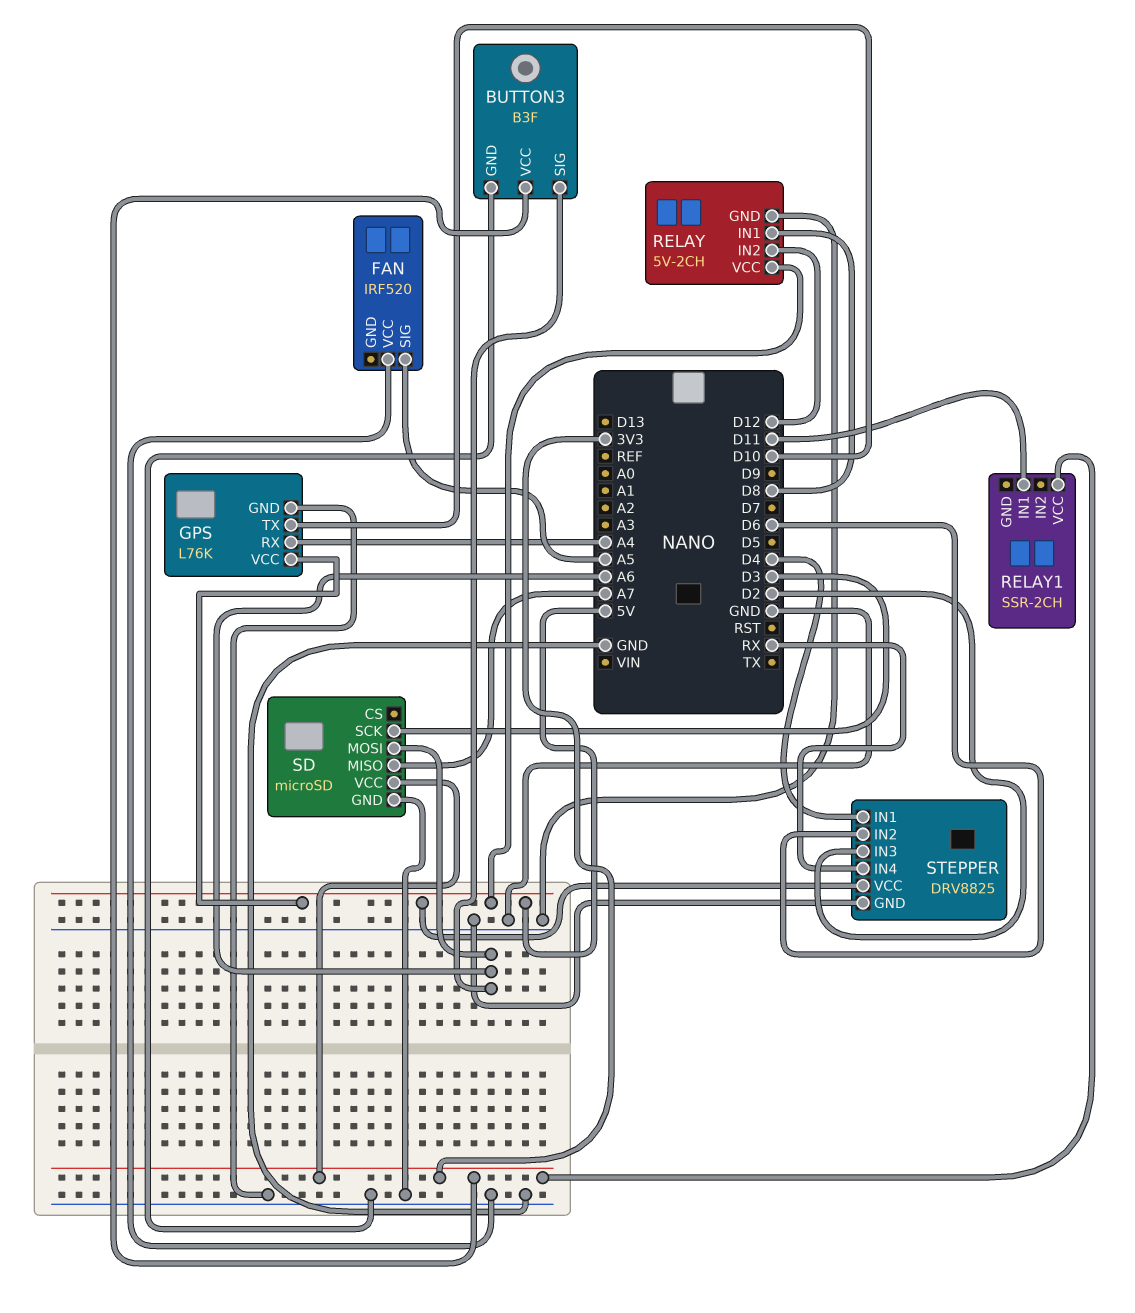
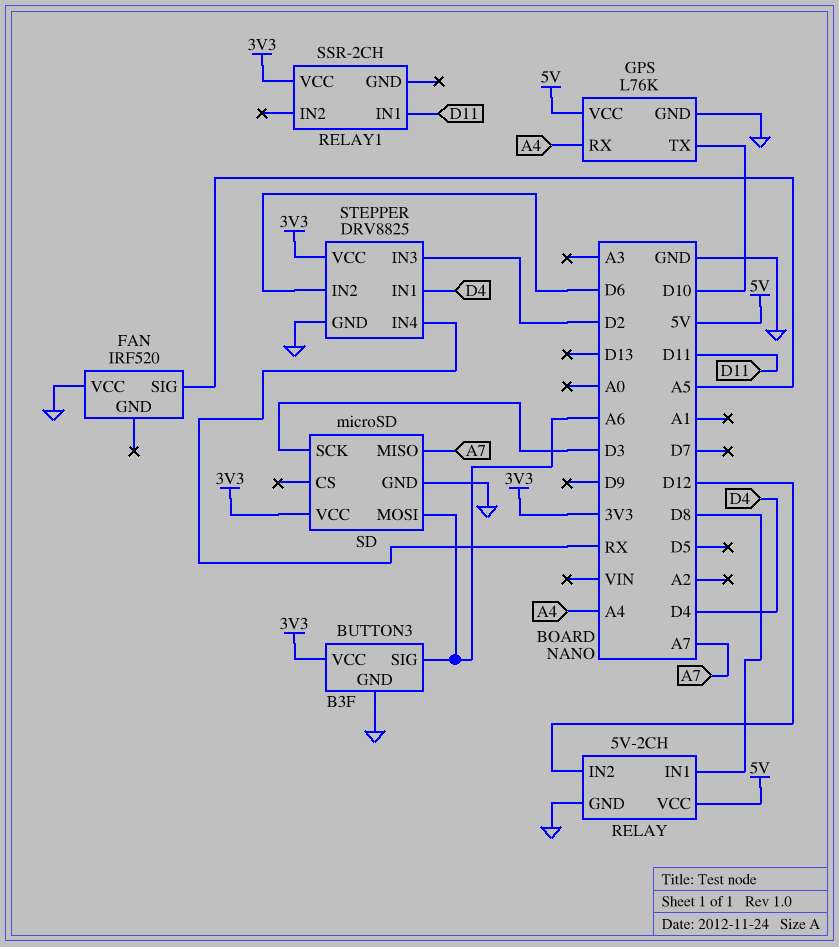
STEPPER pin VCC: 5V -> 3V3

